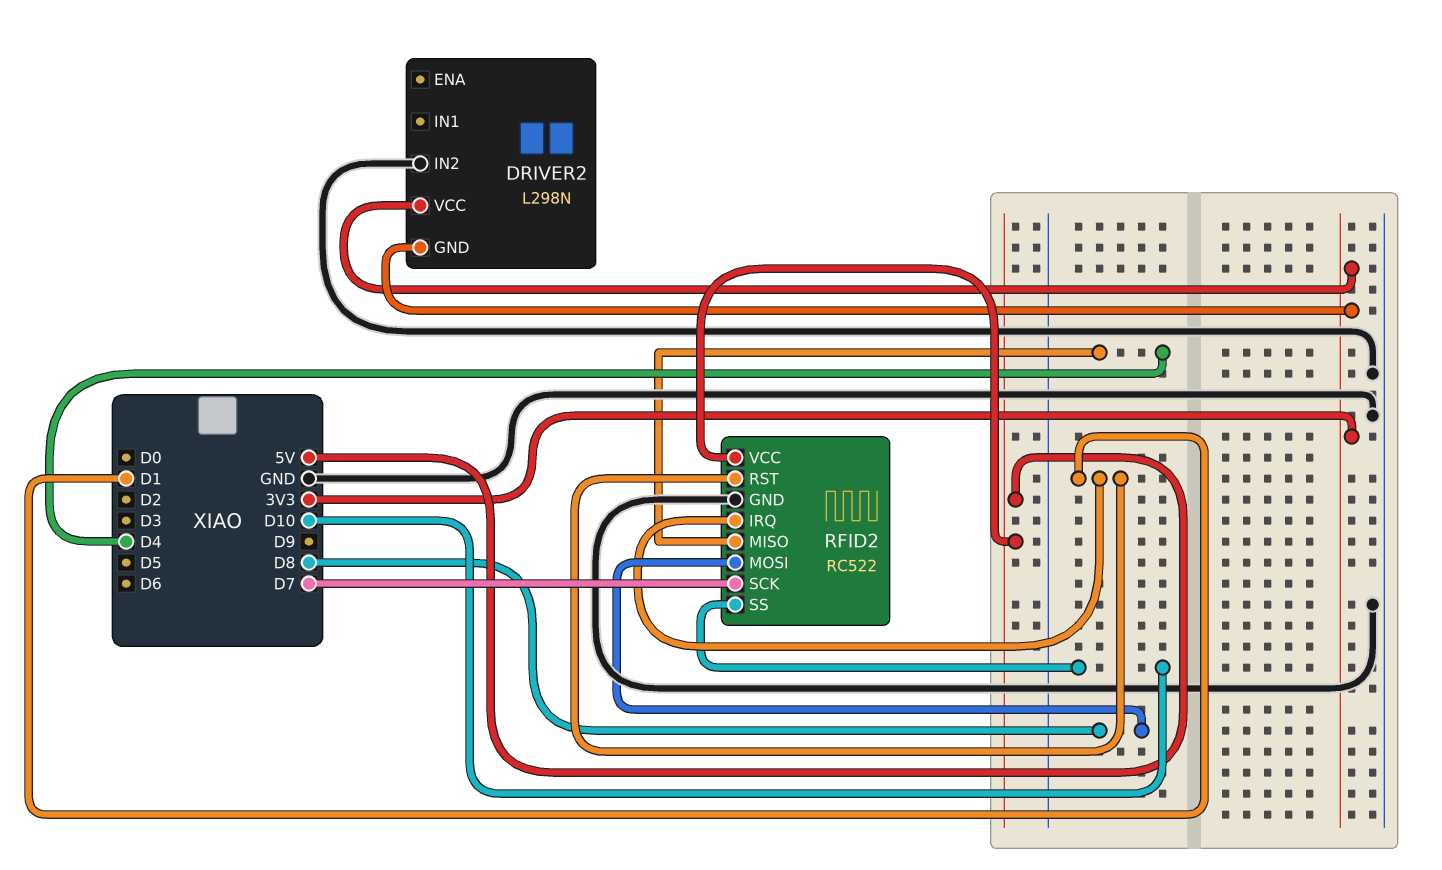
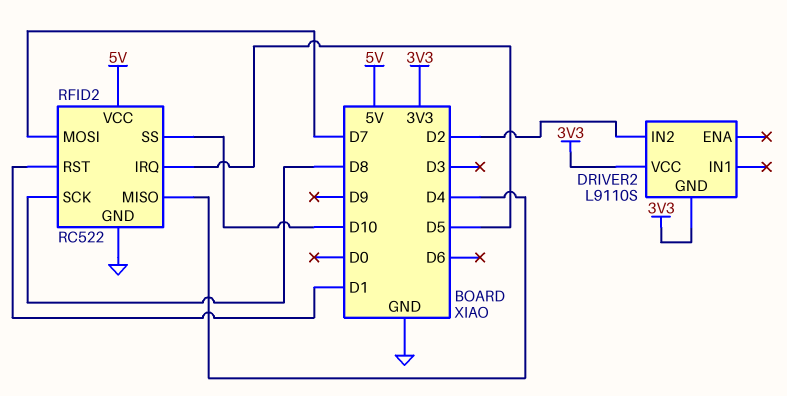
DRIVER2: L298N -> L9110S
DRIVER2 pin IN2: GND -> D2
RFID2 pin IRQ: D1 -> D5
RFID2 pin MOSI: D8 -> D7
RFID2 pin SCK: D7 -> D8

